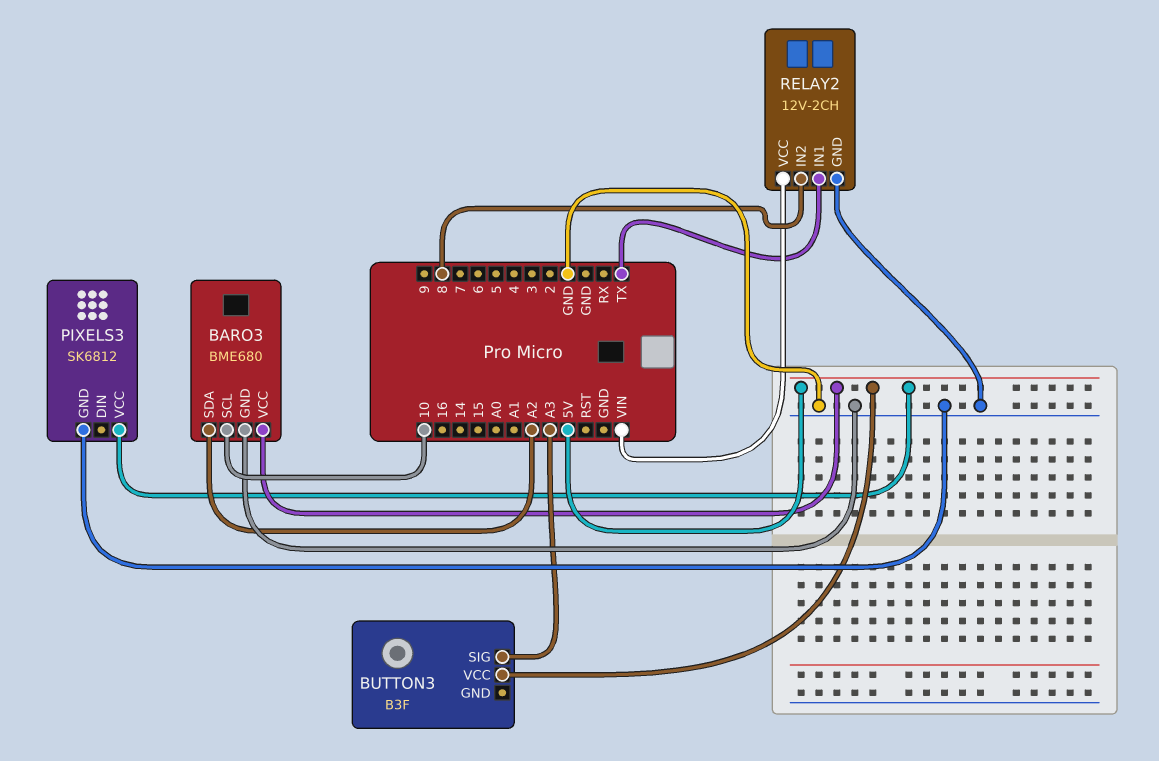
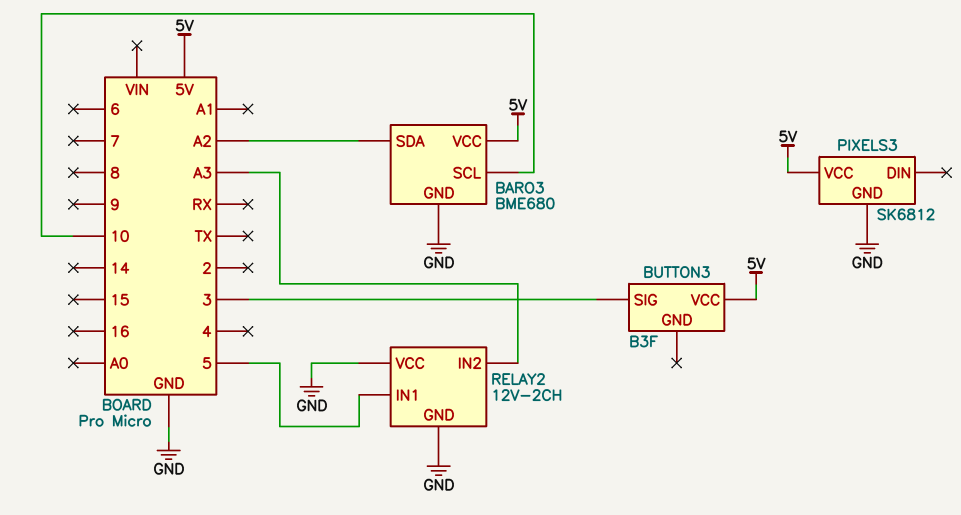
BUTTON3 pin SIG: A3 -> 3
RELAY2 pin IN1: TX -> 5
RELAY2 pin IN2: 8 -> A3
RELAY2 pin VCC: VIN -> GND

